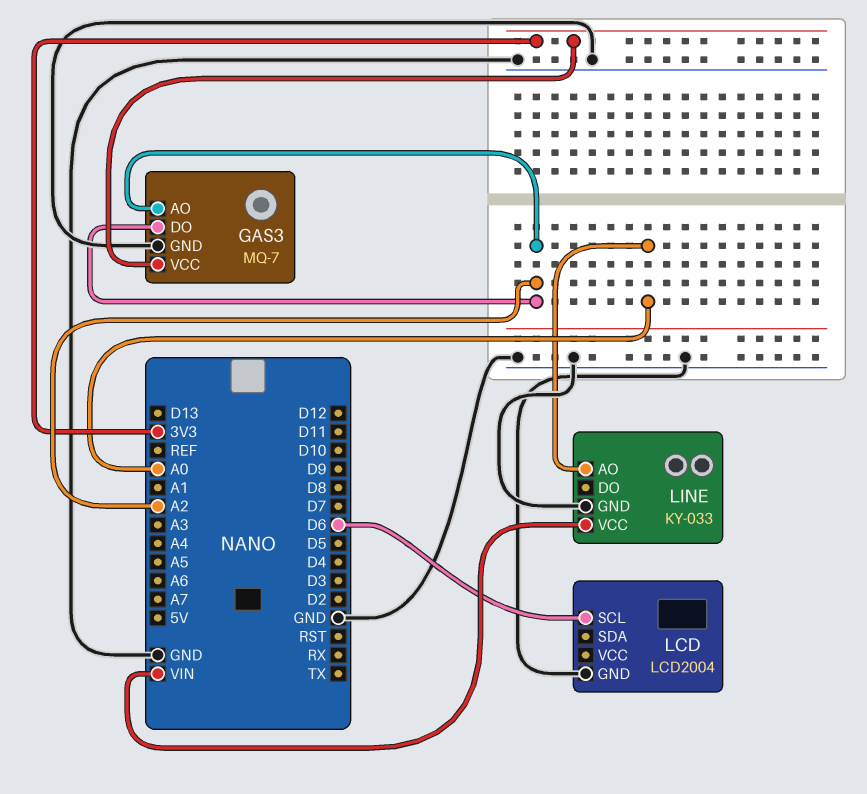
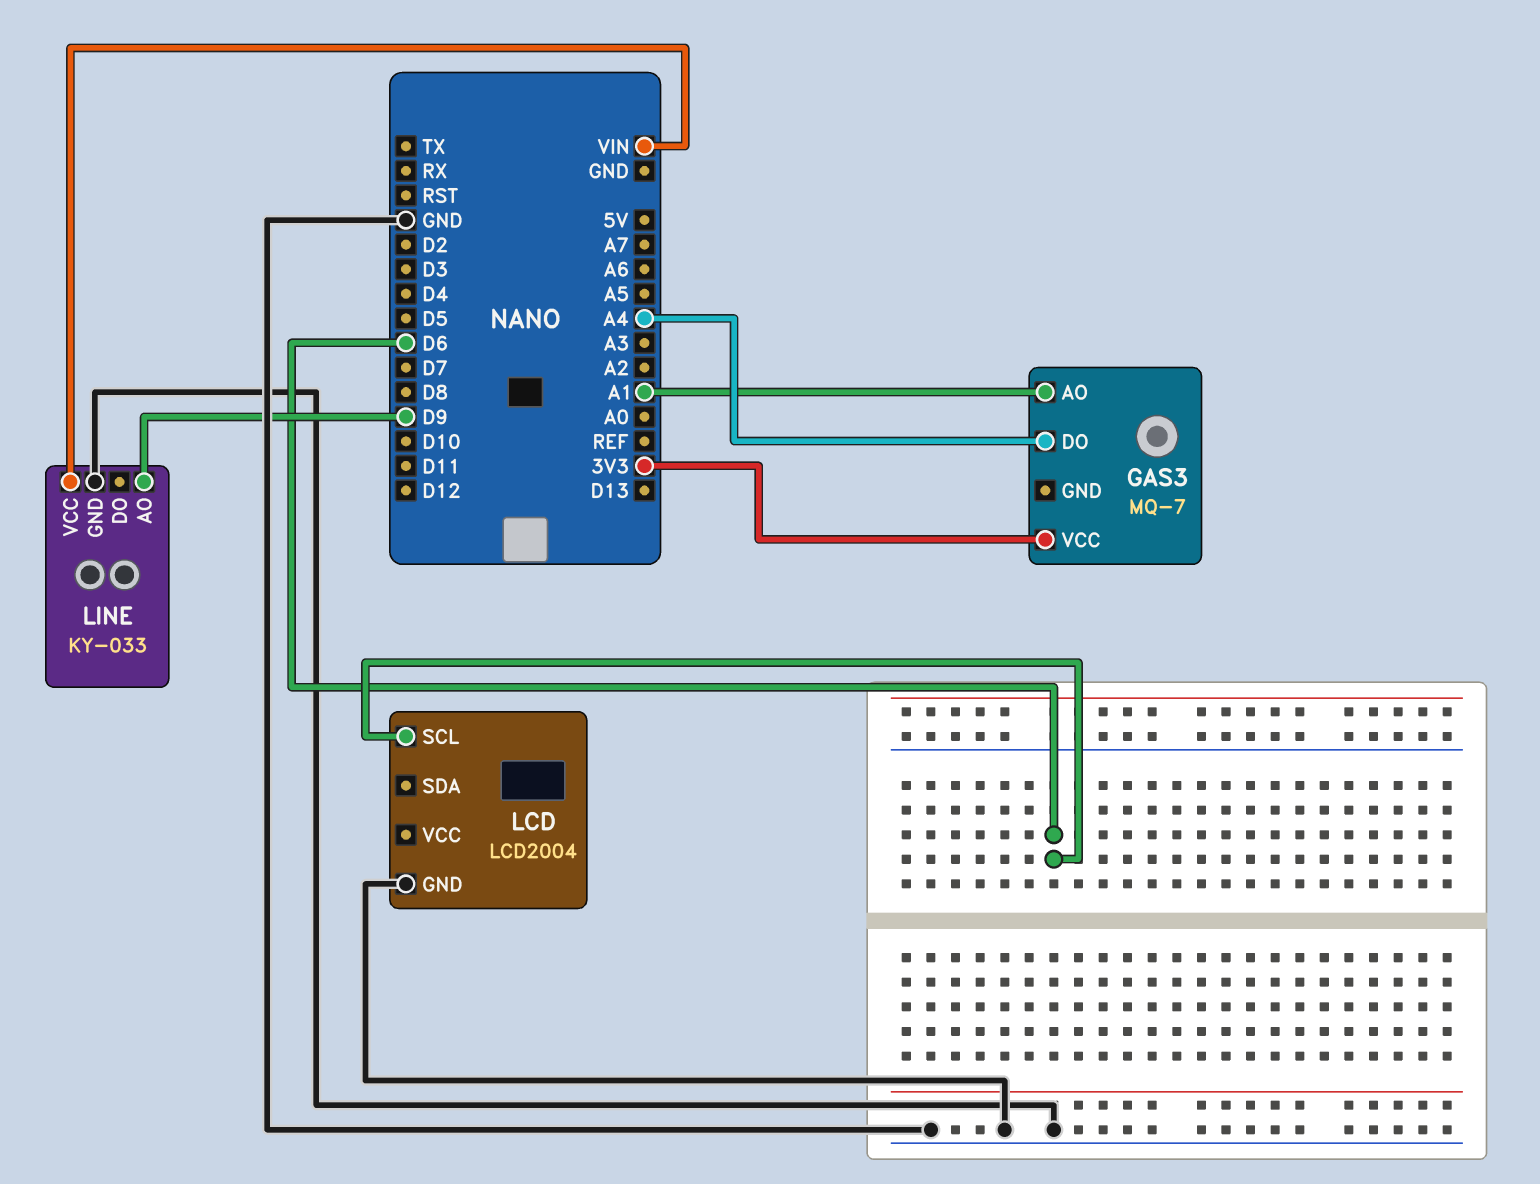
GAS3 pin AO: A2 -> A1
GAS3 pin DO: A2 -> A4
GAS3 pin GND: GND -> none
LINE pin AO: A0 -> D9

